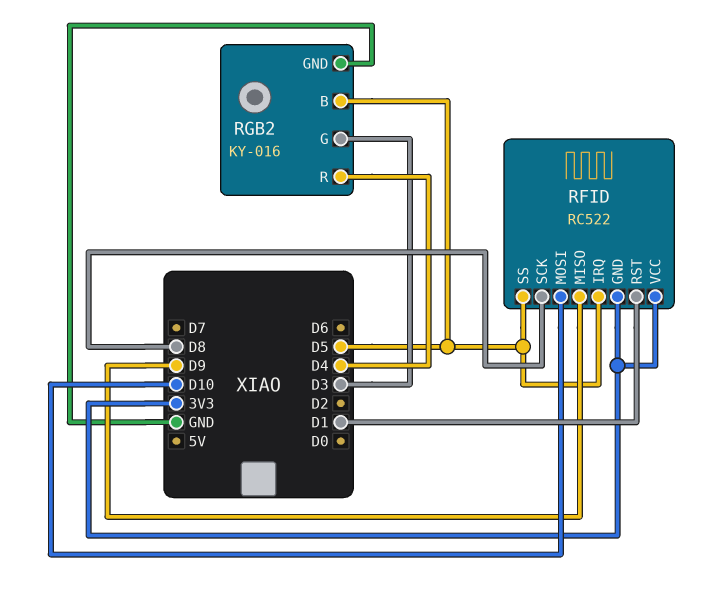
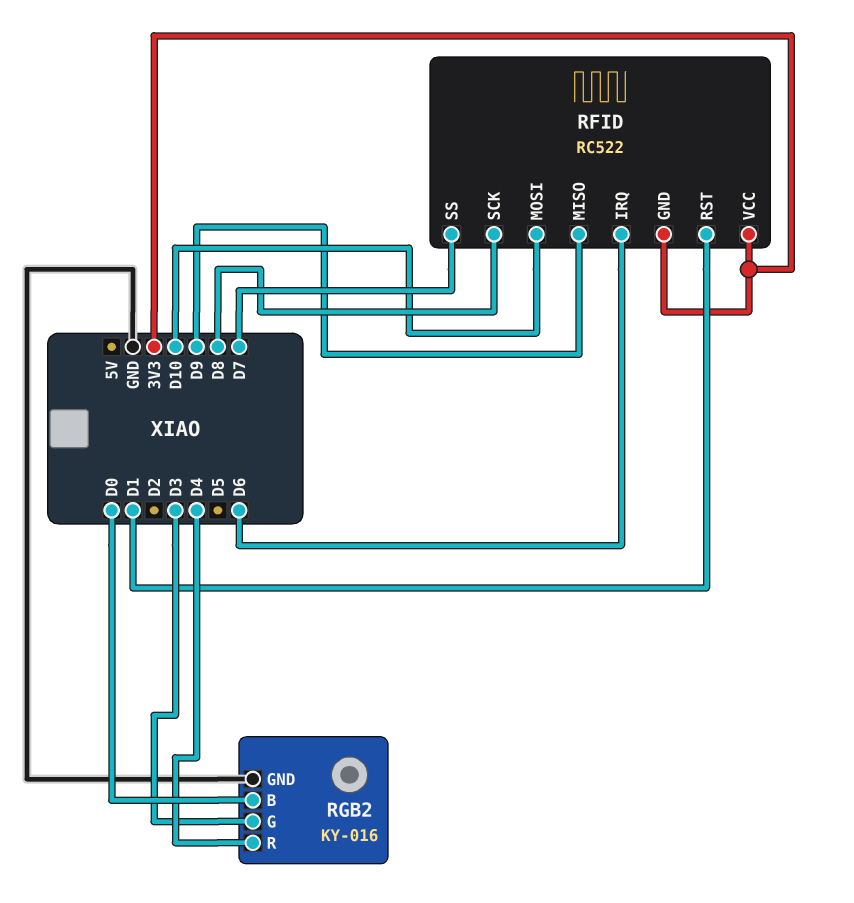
RFID pin IRQ: D5 -> D6
RFID pin SS: D5 -> D7
RGB2 pin B: D5 -> D0

